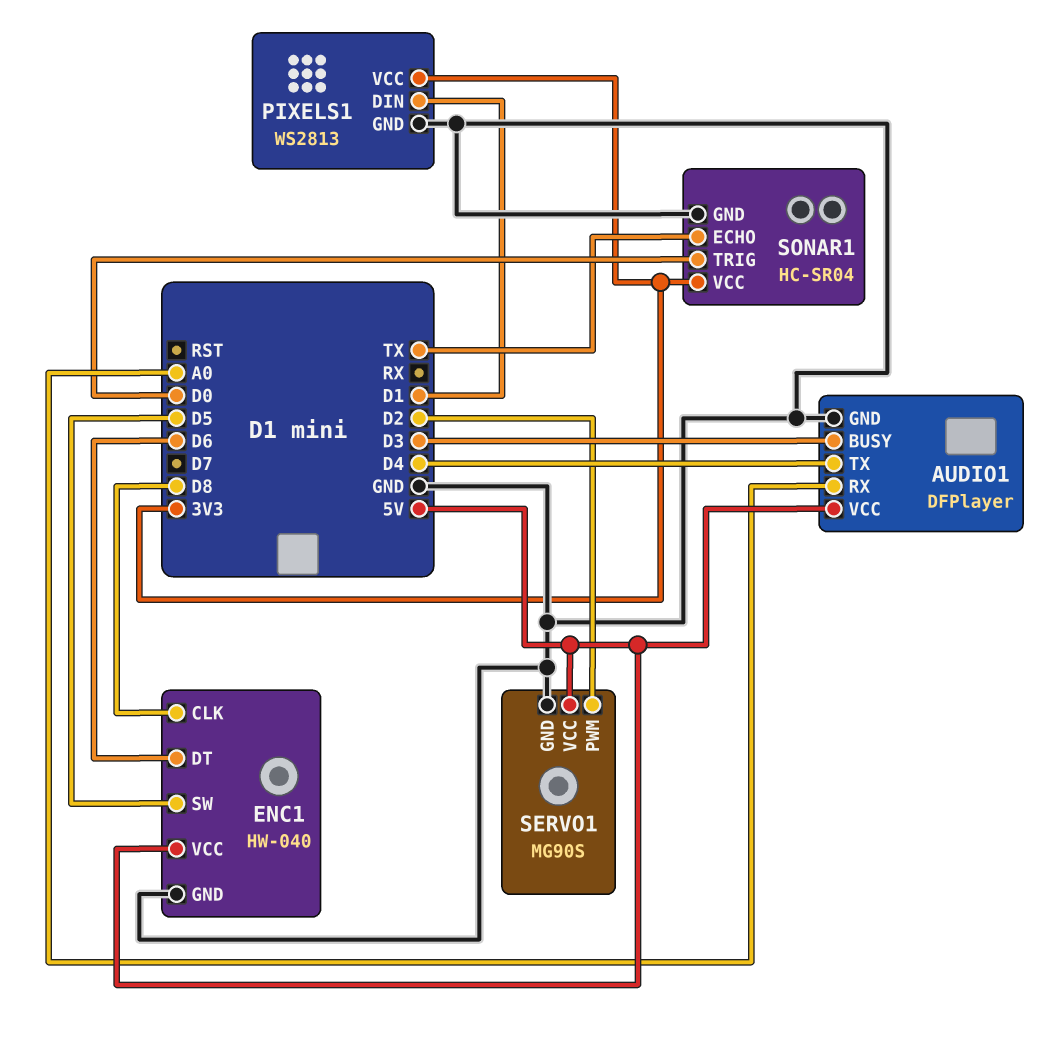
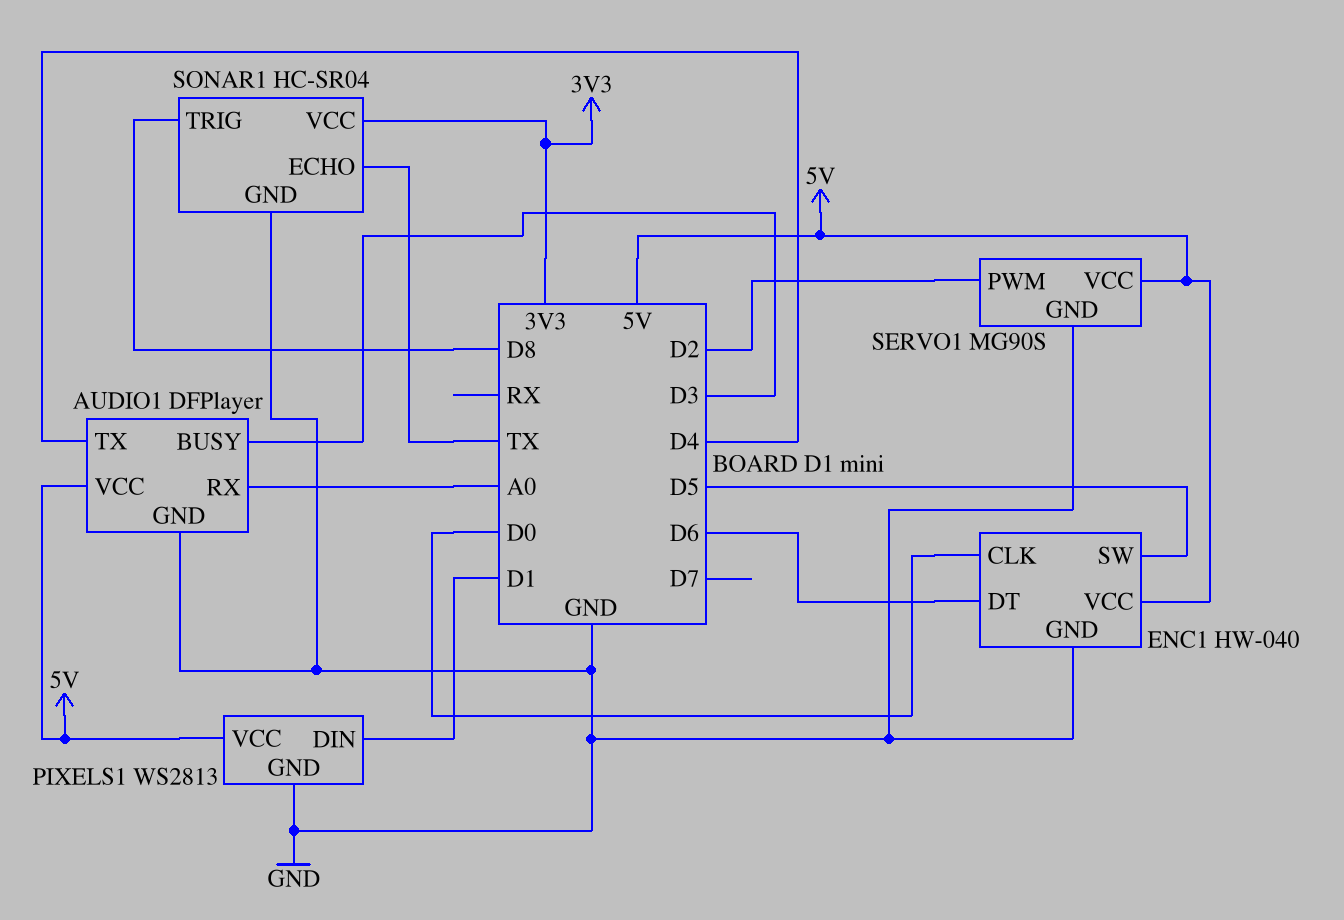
ENC1 pin CLK: D8 -> D0
PIXELS1 pin VCC: 3V3 -> 5V
SONAR1 pin TRIG: D0 -> D8

